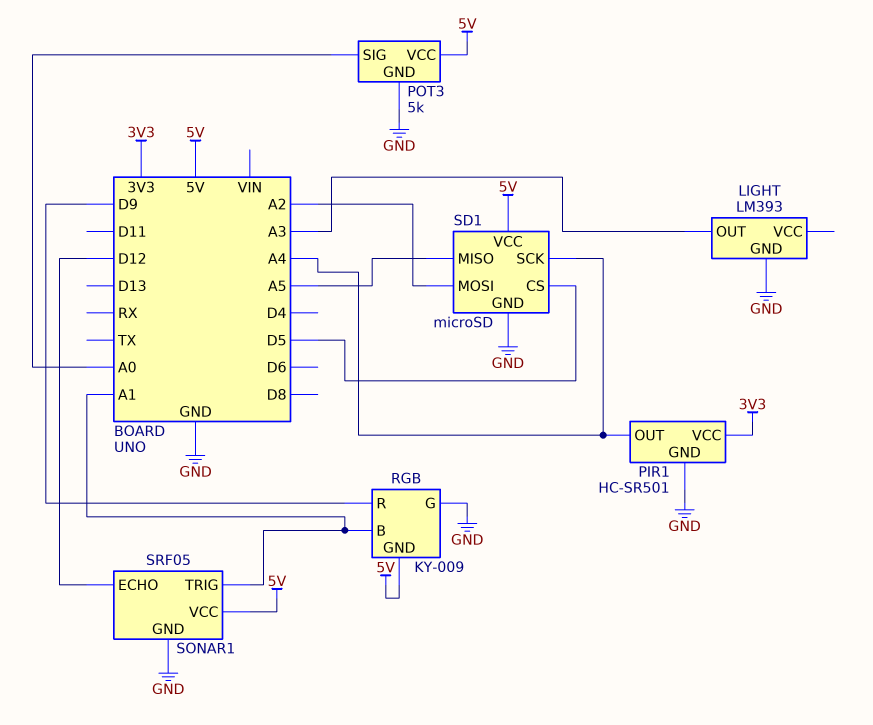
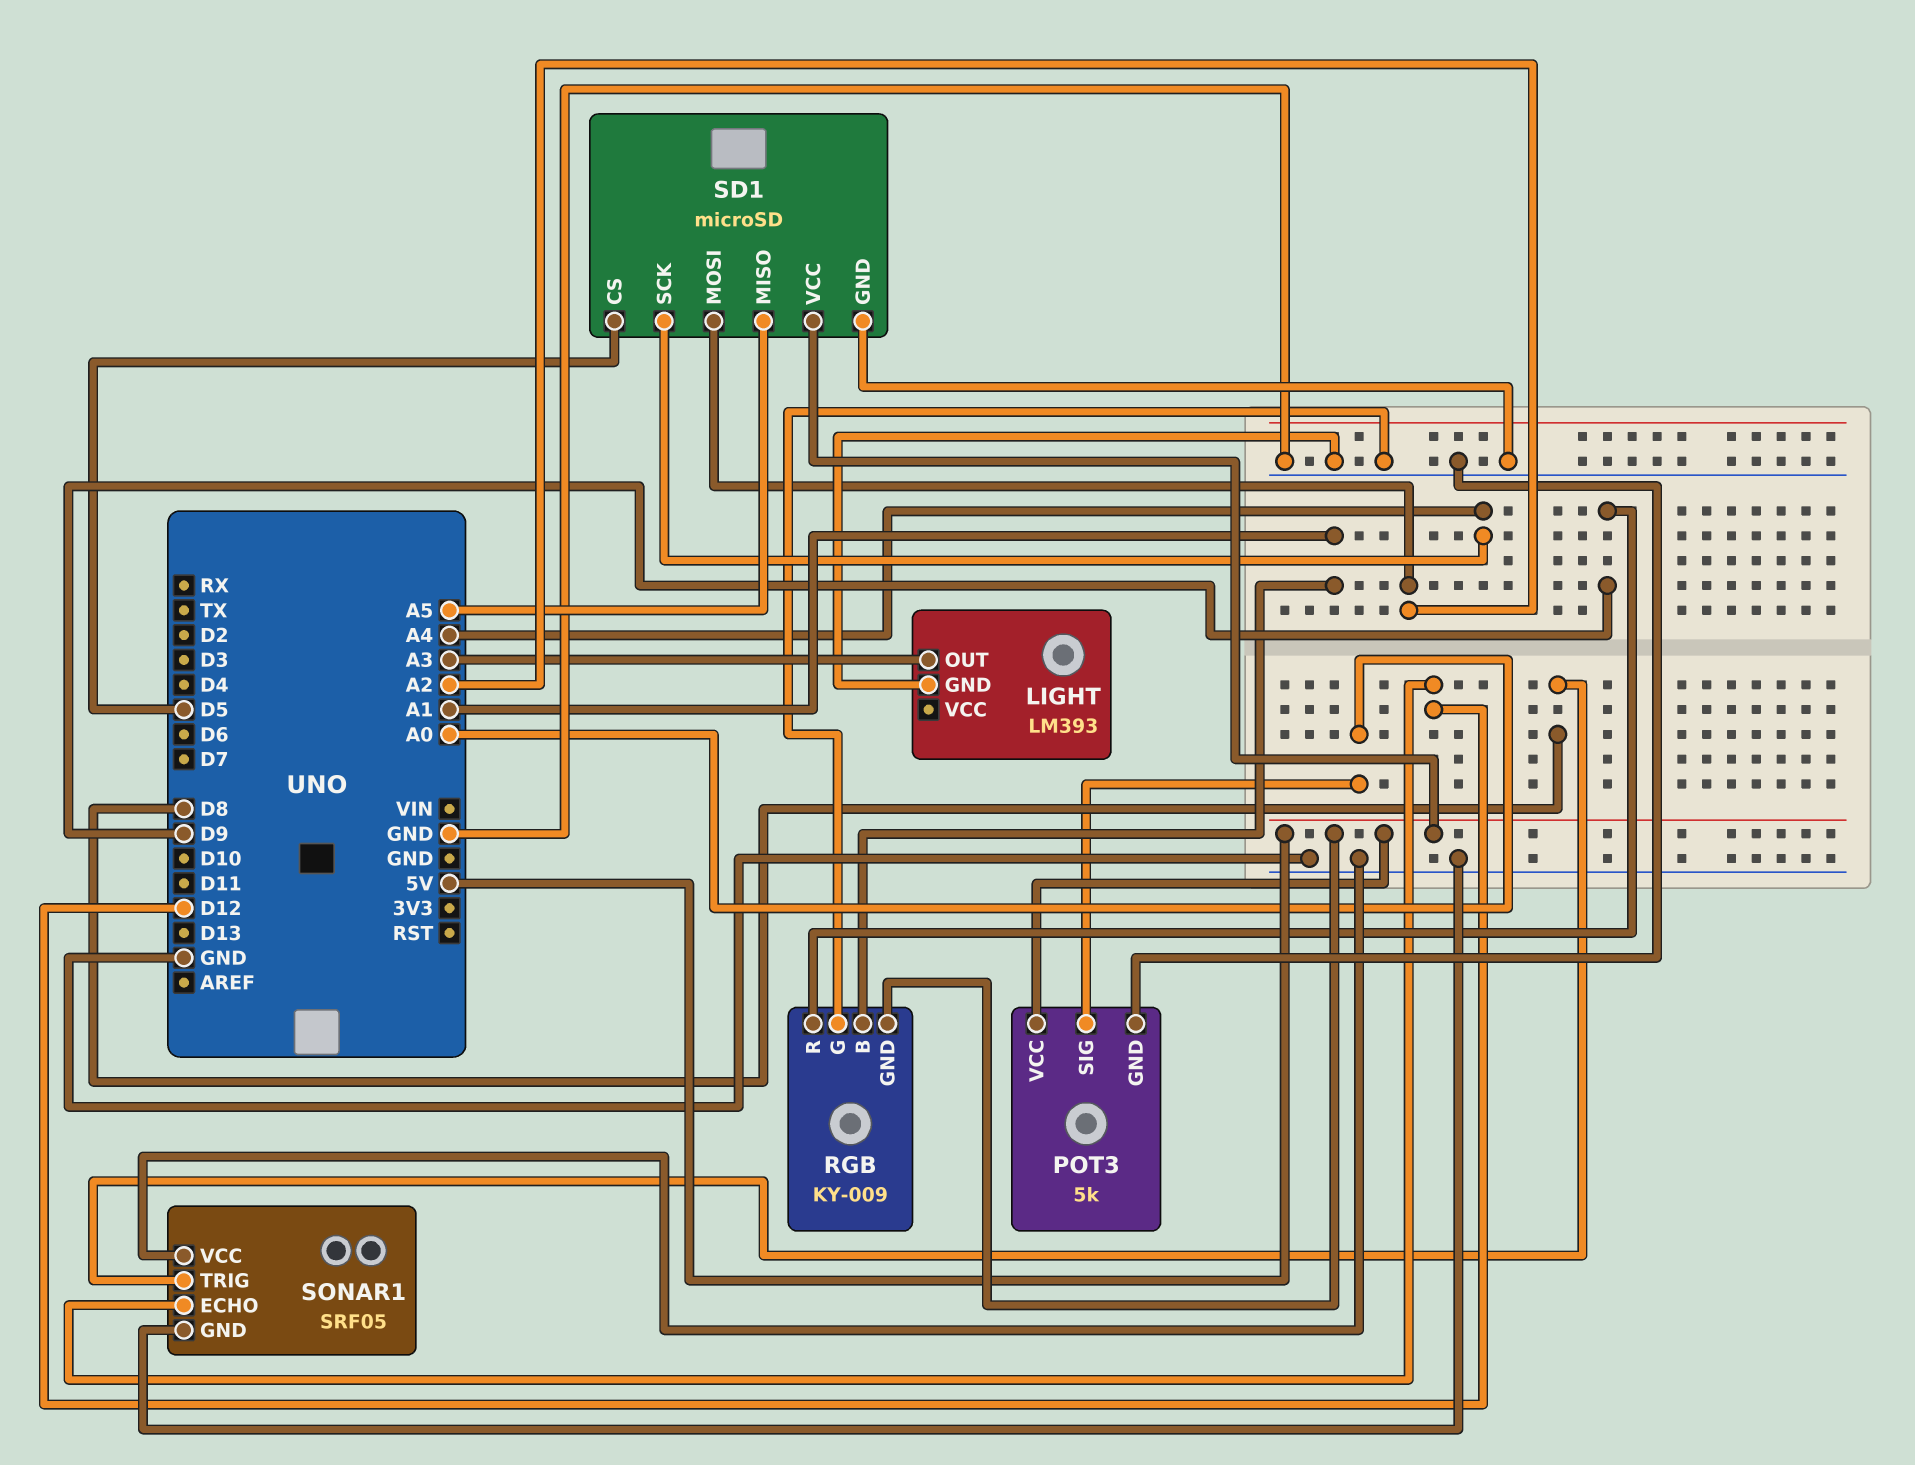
PIR1: HC-SR501 -> none
PIR1 pin GND: GND -> none
PIR1 pin OUT: A4 -> none
PIR1 pin VCC: 3V3 -> none
SONAR1 pin TRIG: A1 -> D8
SONAR1 pin VCC: 5V -> GND

